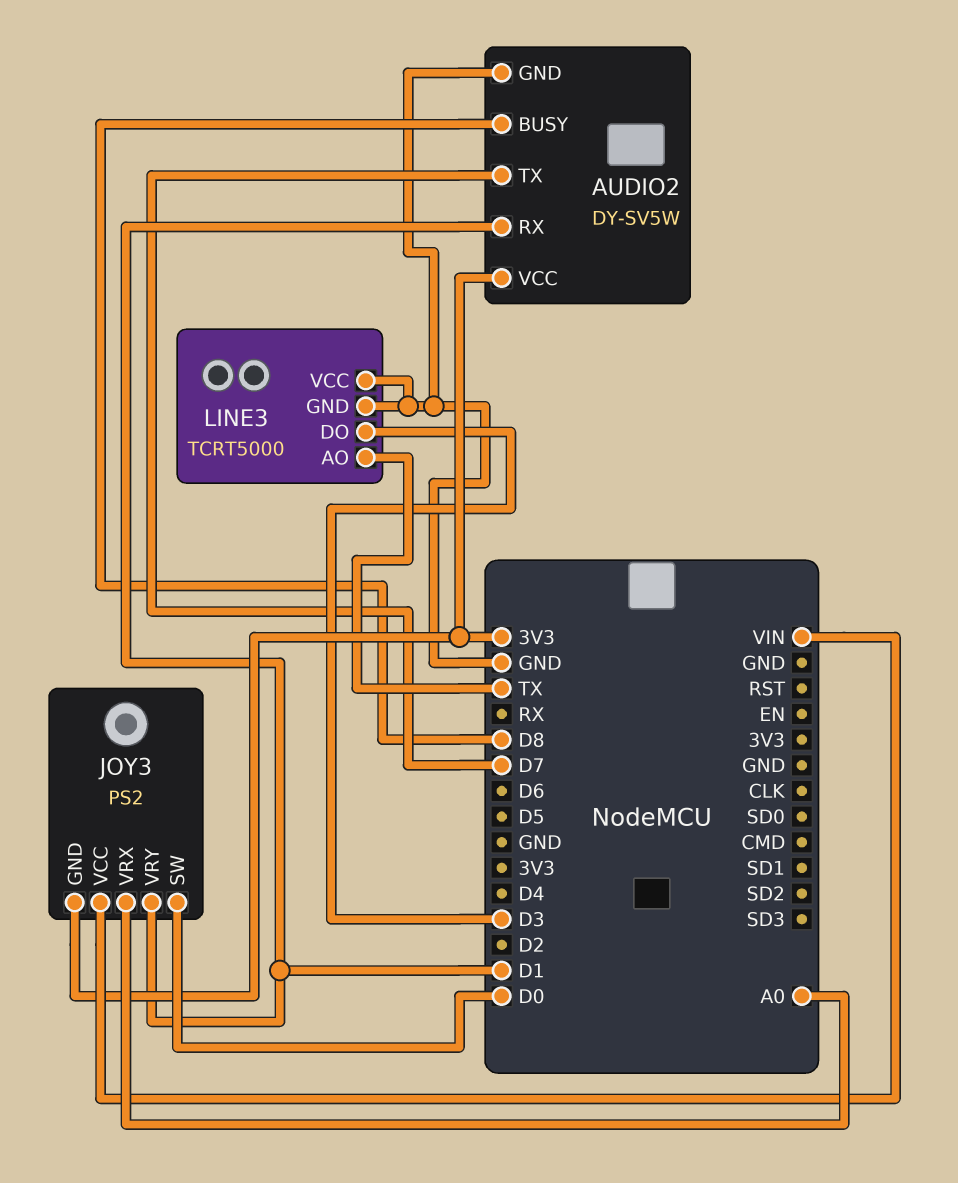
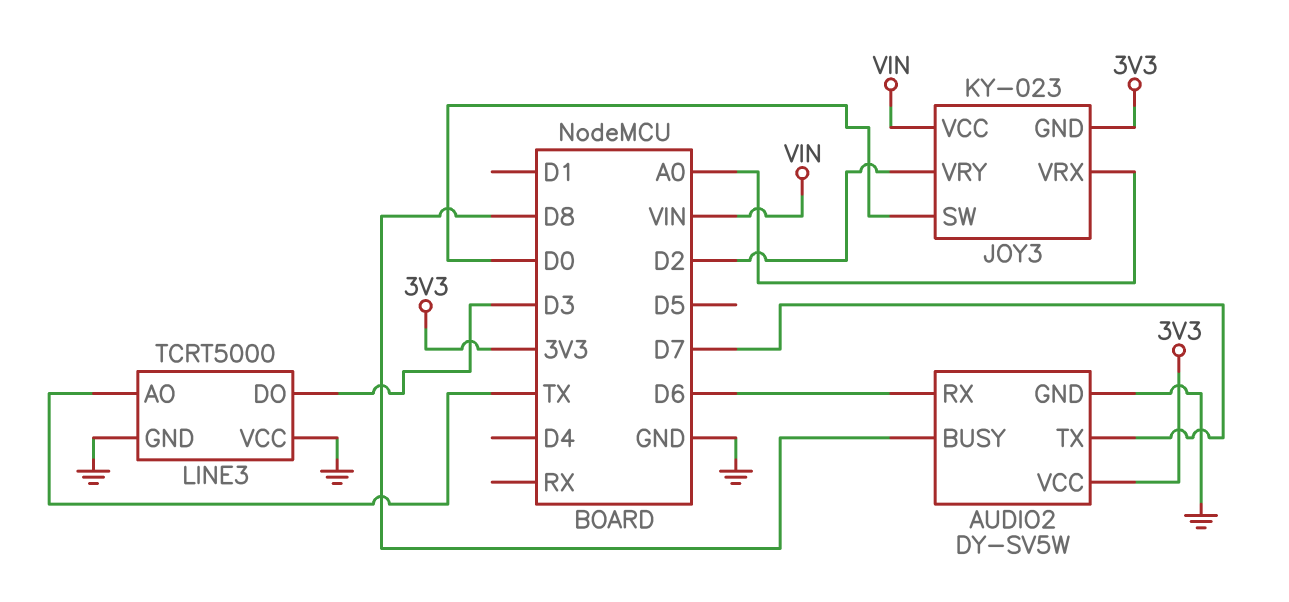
AUDIO2 pin RX: D1 -> D6
JOY3: PS2 -> KY-023
JOY3 pin VRY: D1 -> D2

